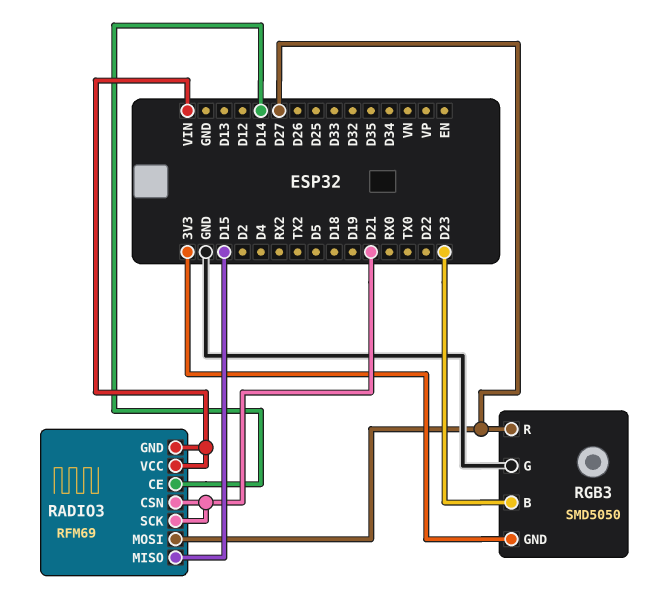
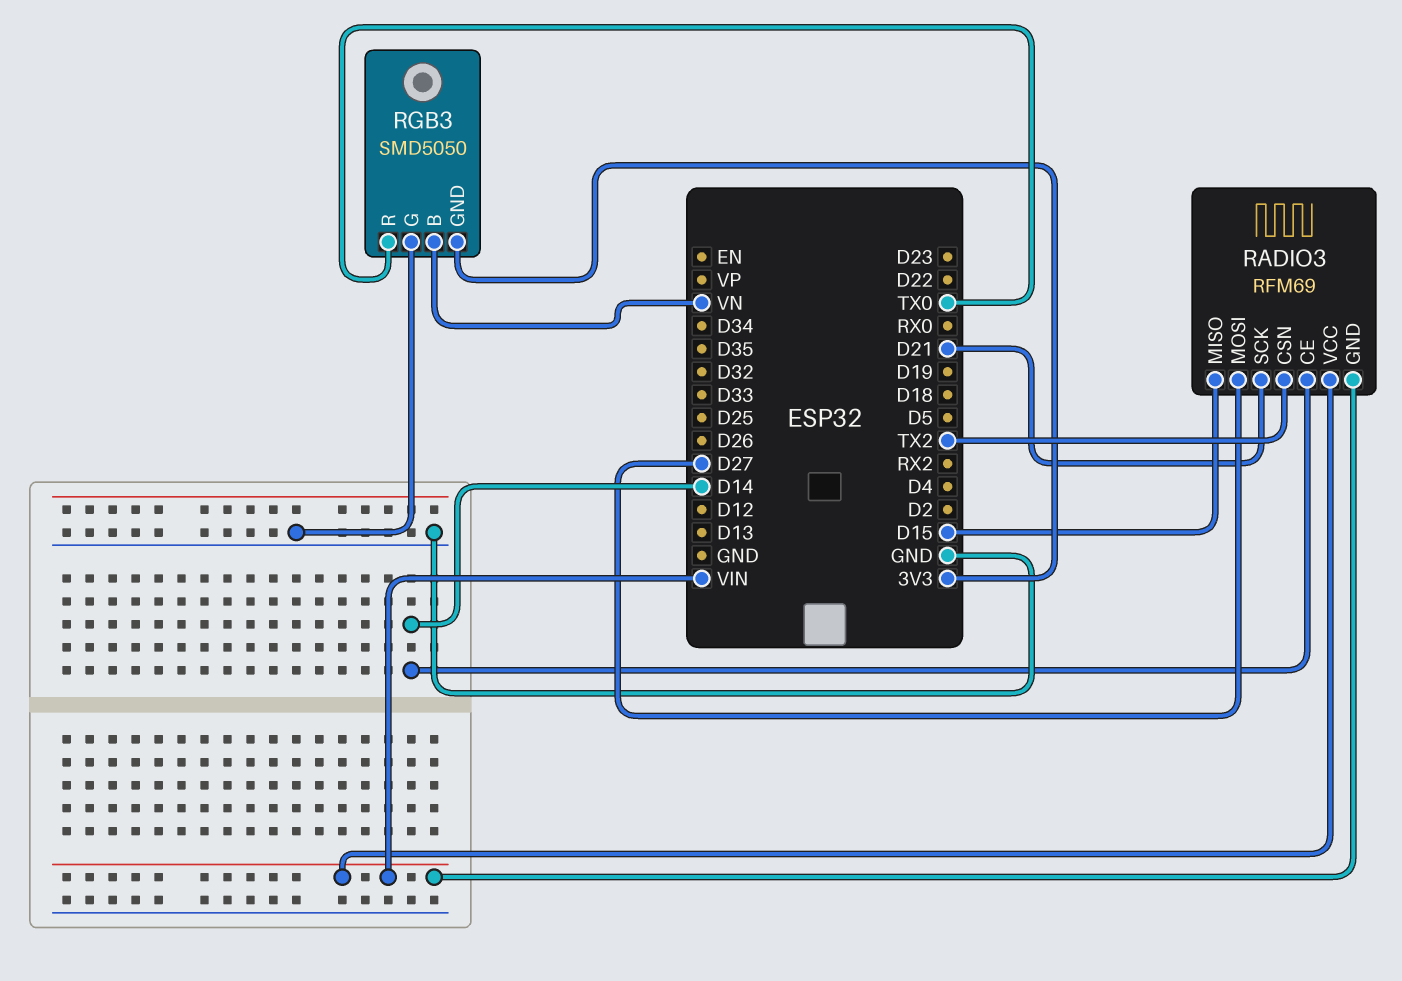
RADIO3 pin CSN: D21 -> TX2
RGB3 pin B: D23 -> VN
RGB3 pin R: D27 -> TX0

